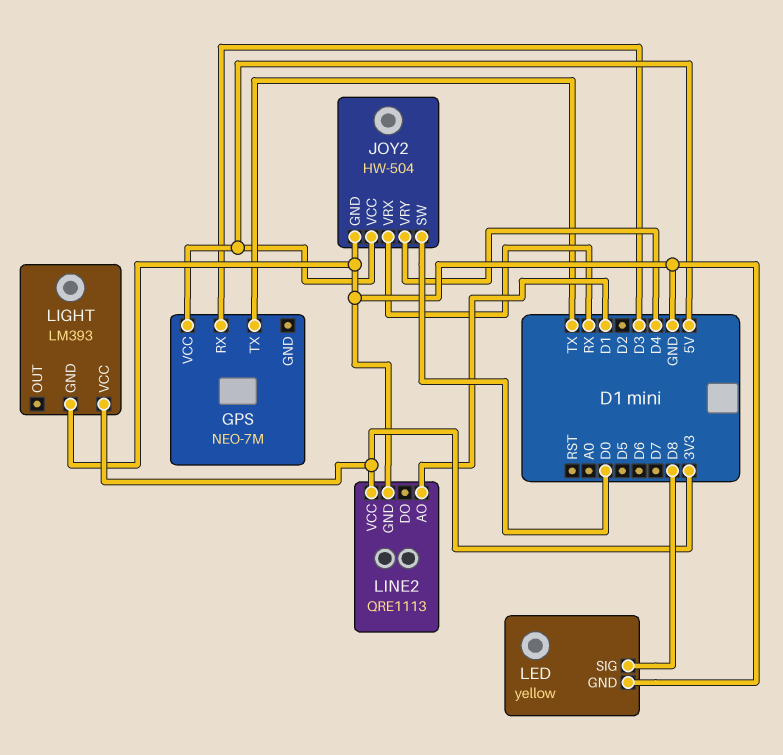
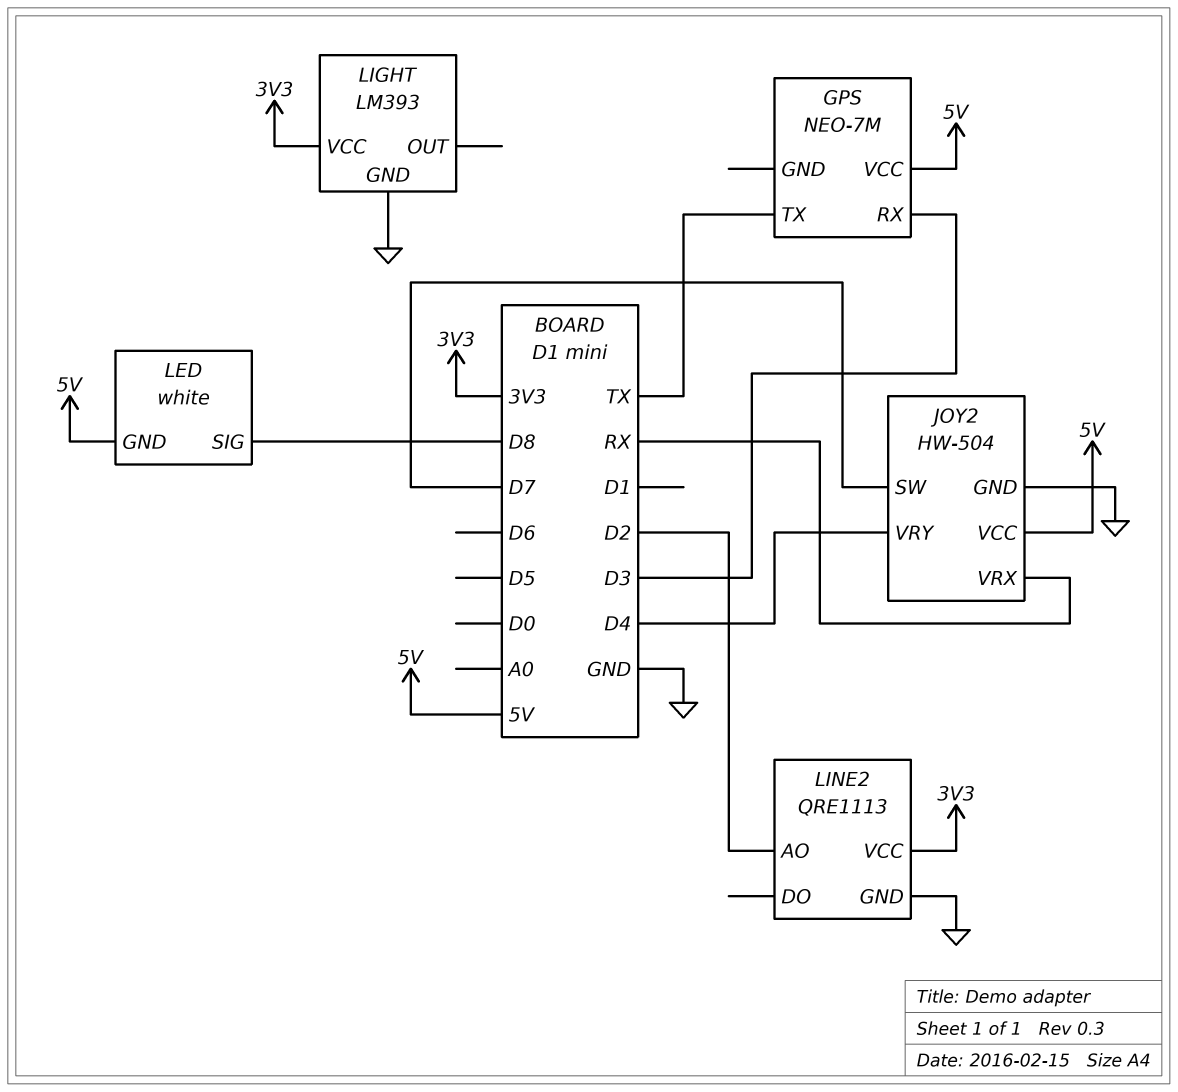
JOY2 pin SW: D0 -> D7
LED: yellow -> white
LED pin GND: GND -> 5V
LINE2 pin AO: D1 -> D2

